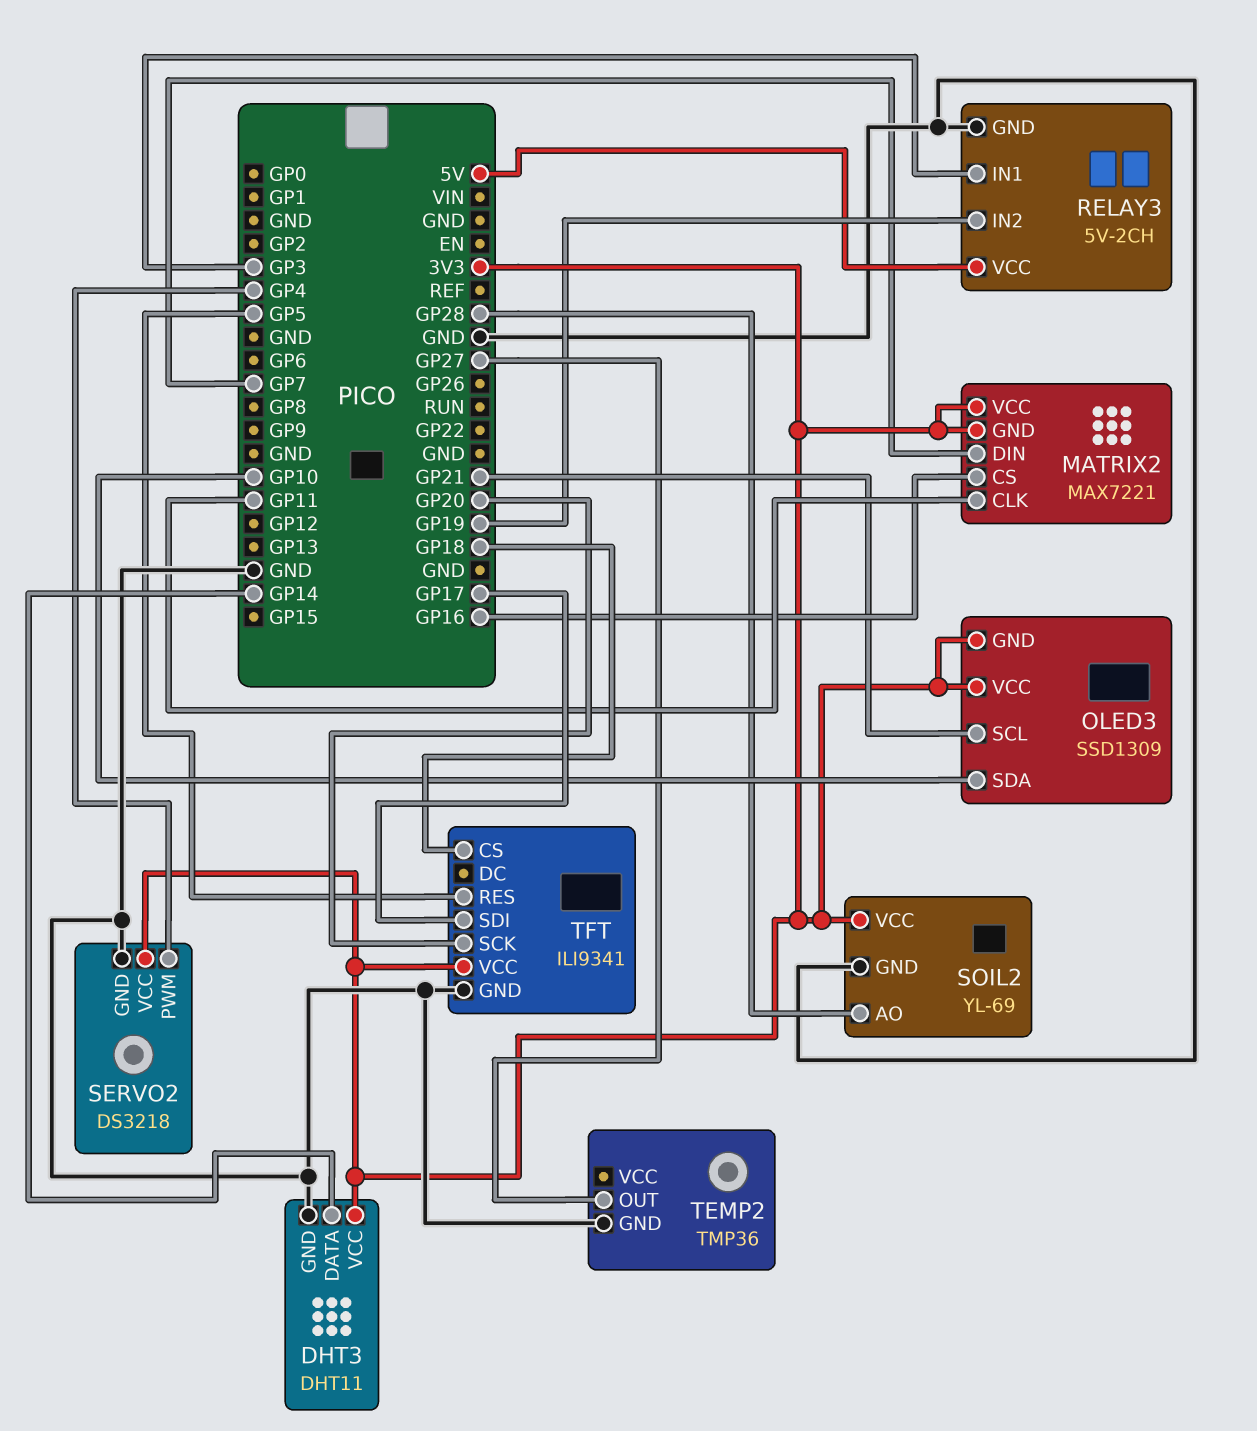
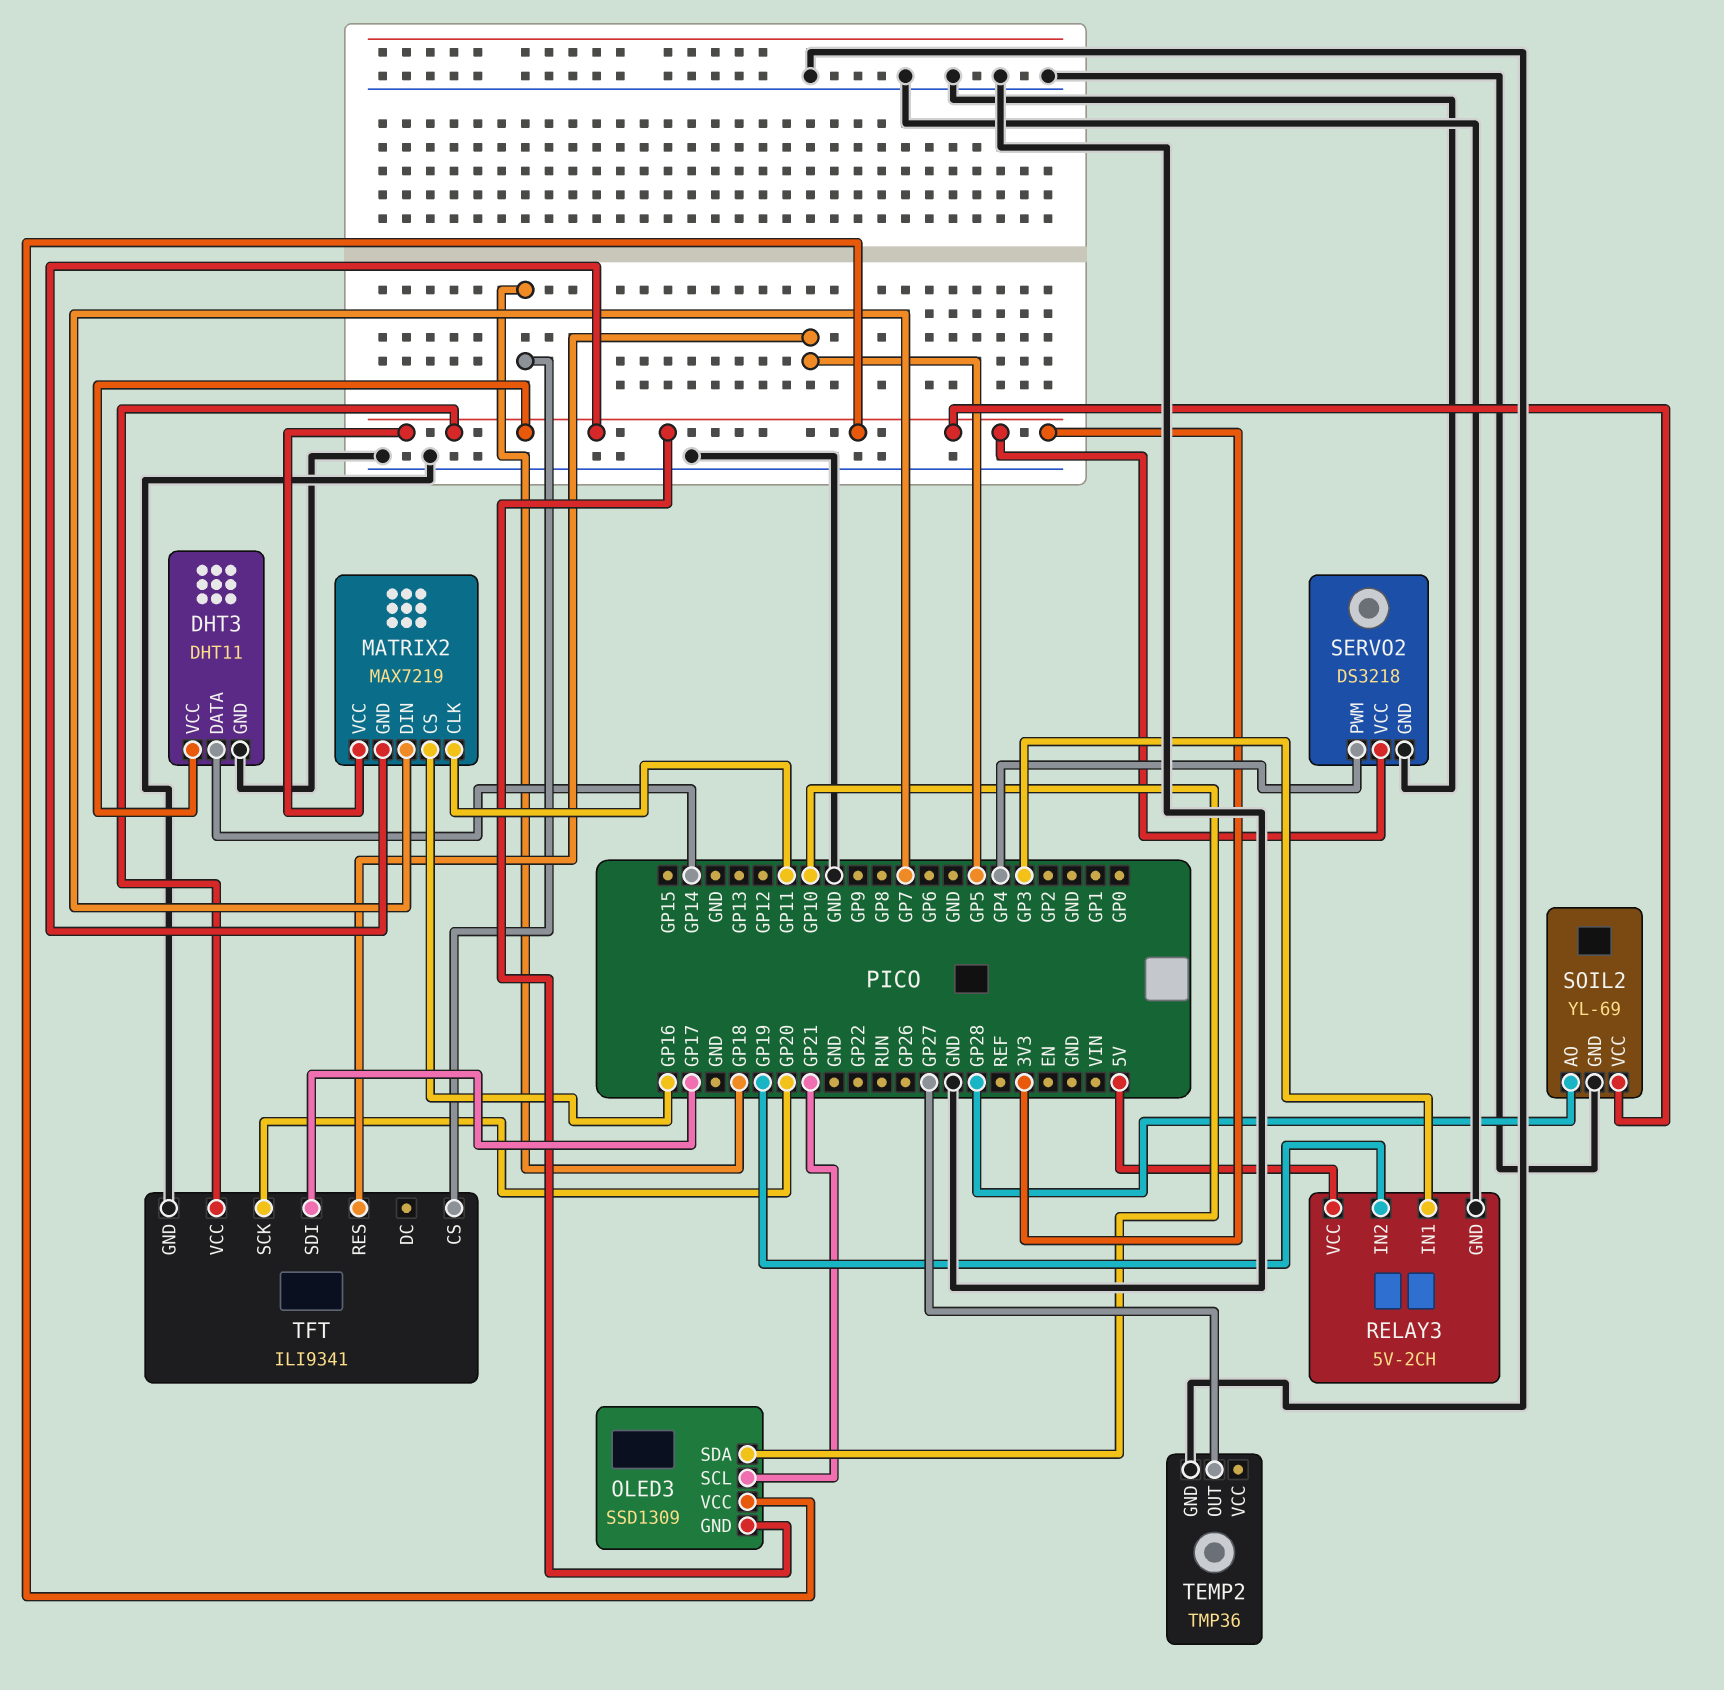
MATRIX2: MAX7221 -> MAX7219

